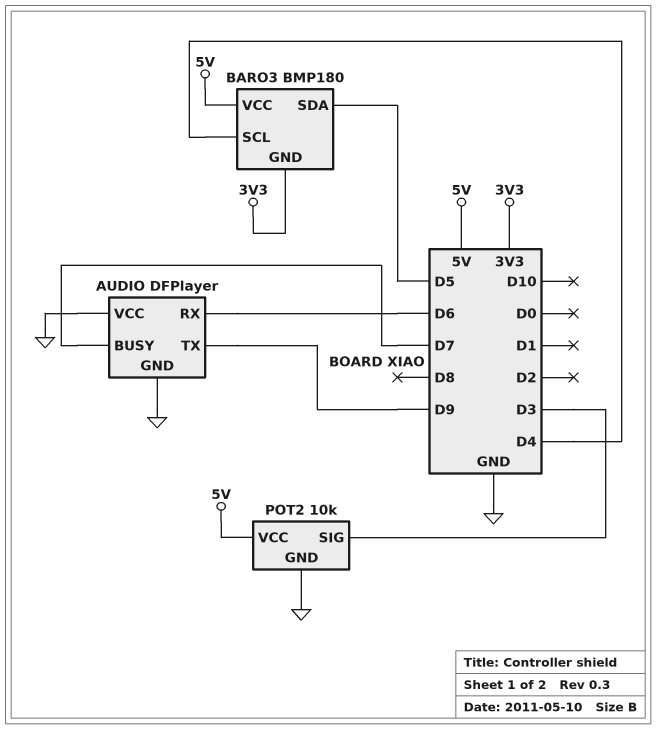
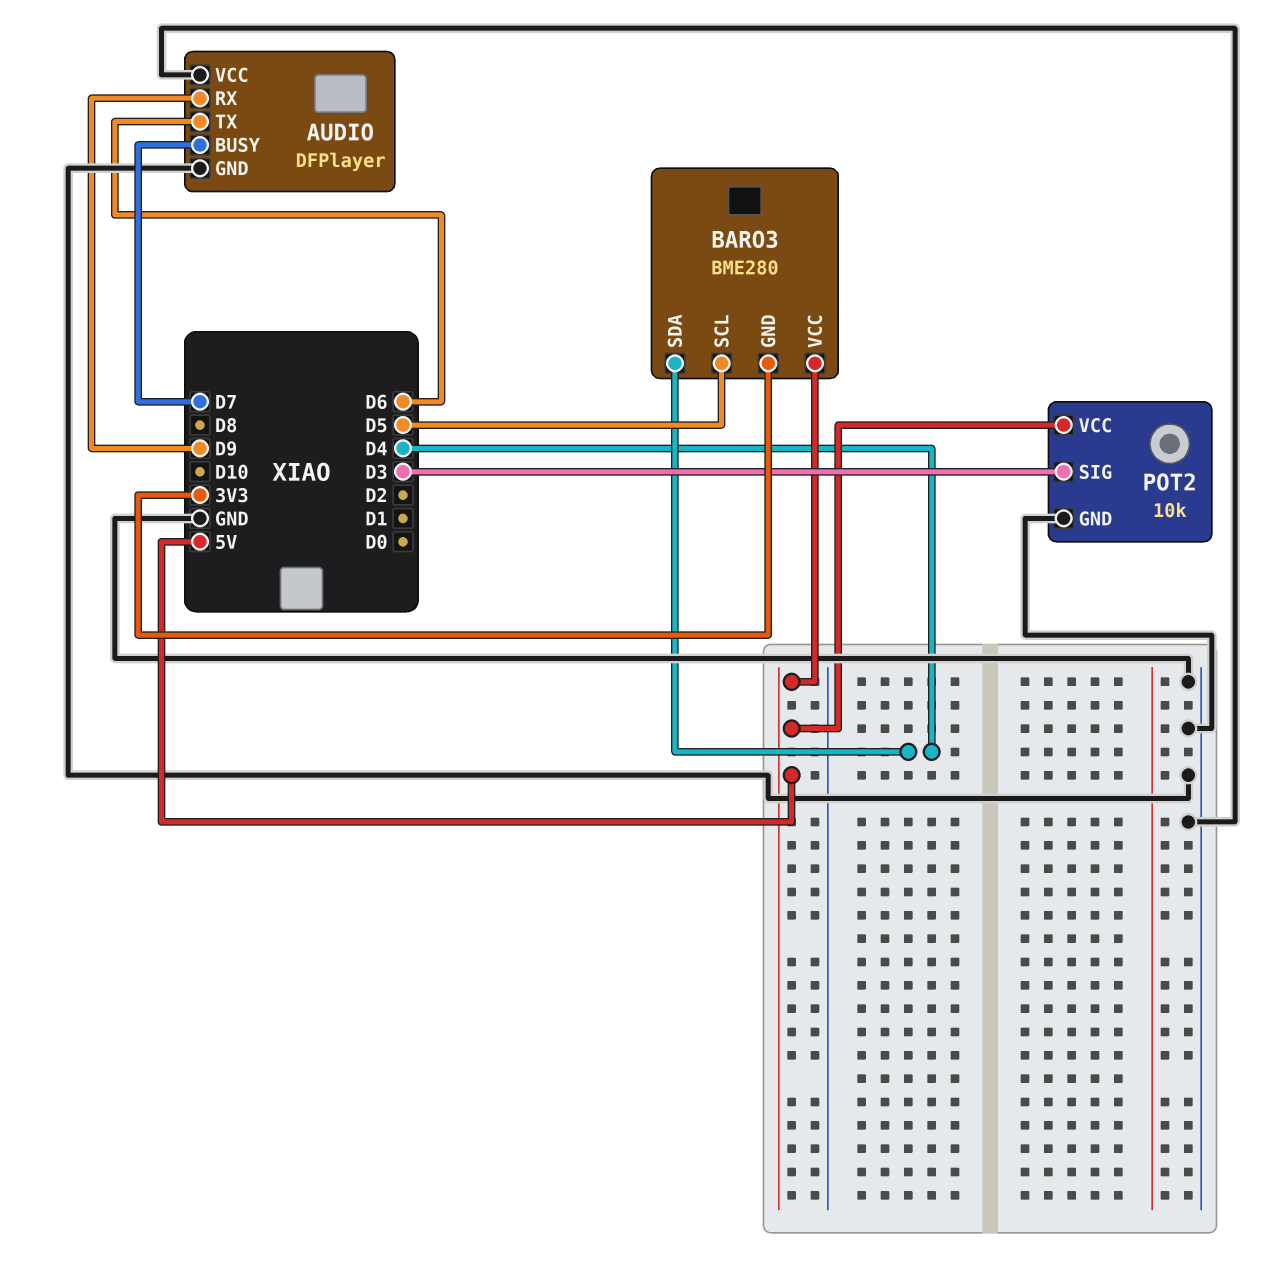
AUDIO pin RX: D6 -> D9
AUDIO pin TX: D9 -> D6
BARO3: BMP180 -> BME280
BARO3 pin SCL: D4 -> D5
BARO3 pin SDA: D5 -> D4

